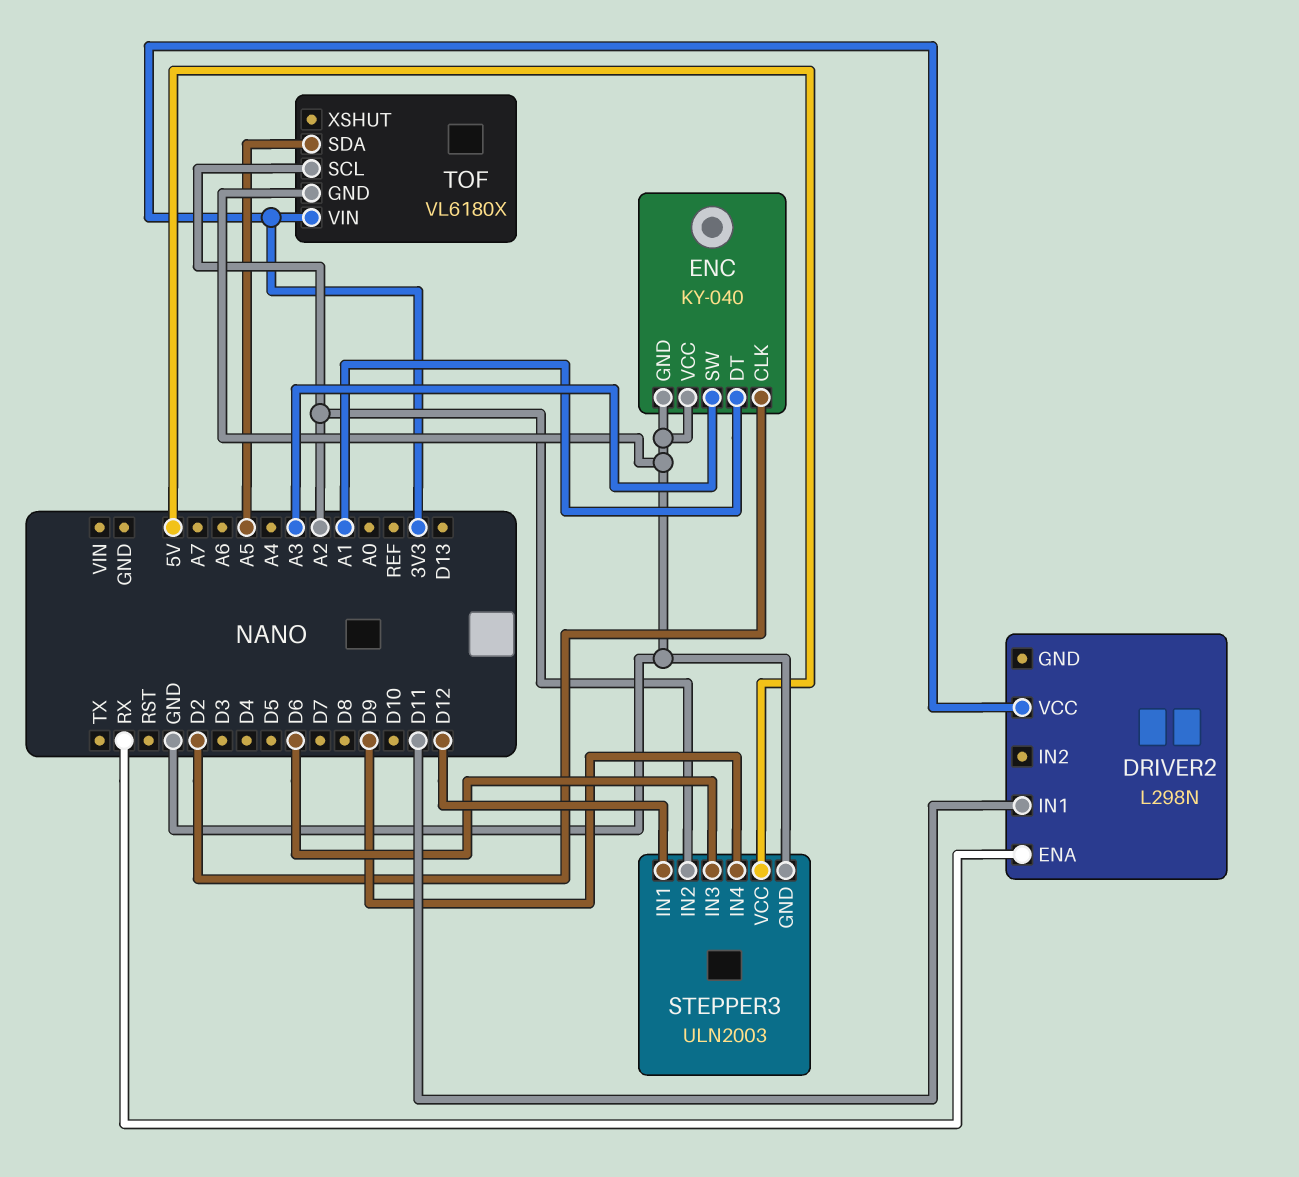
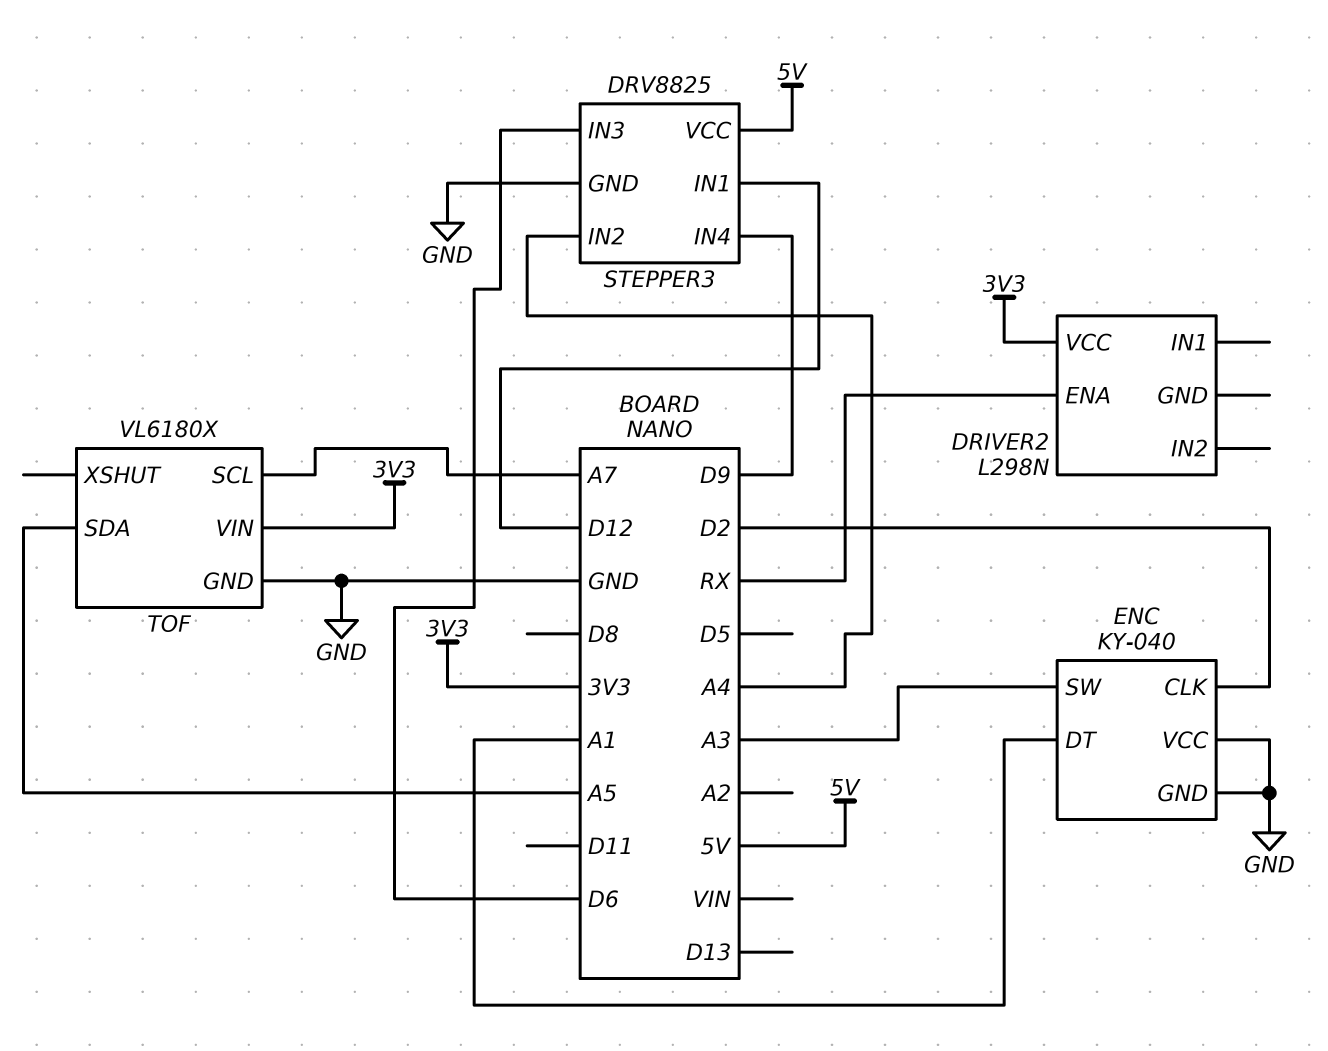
DRIVER2 pin IN1: D11 -> none
STEPPER3: ULN2003 -> DRV8825
STEPPER3 pin IN2: A2 -> A4
TOF pin SCL: A2 -> A7

